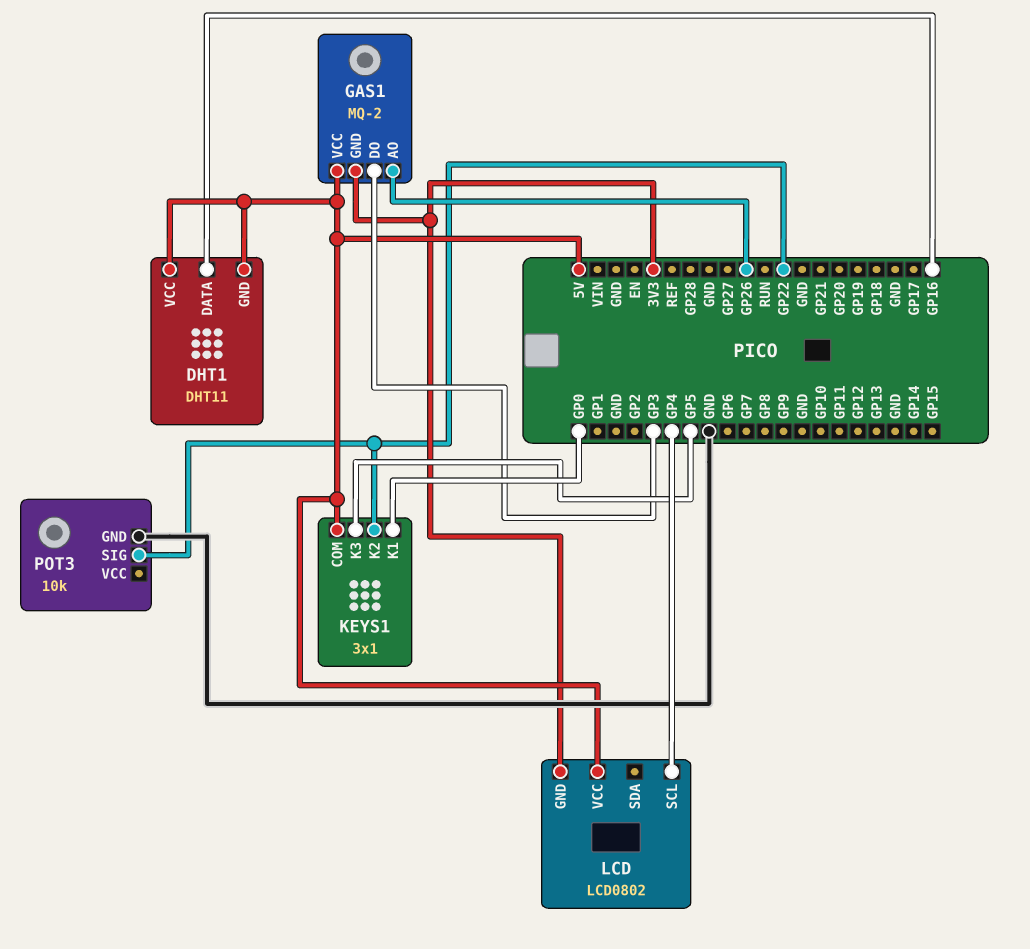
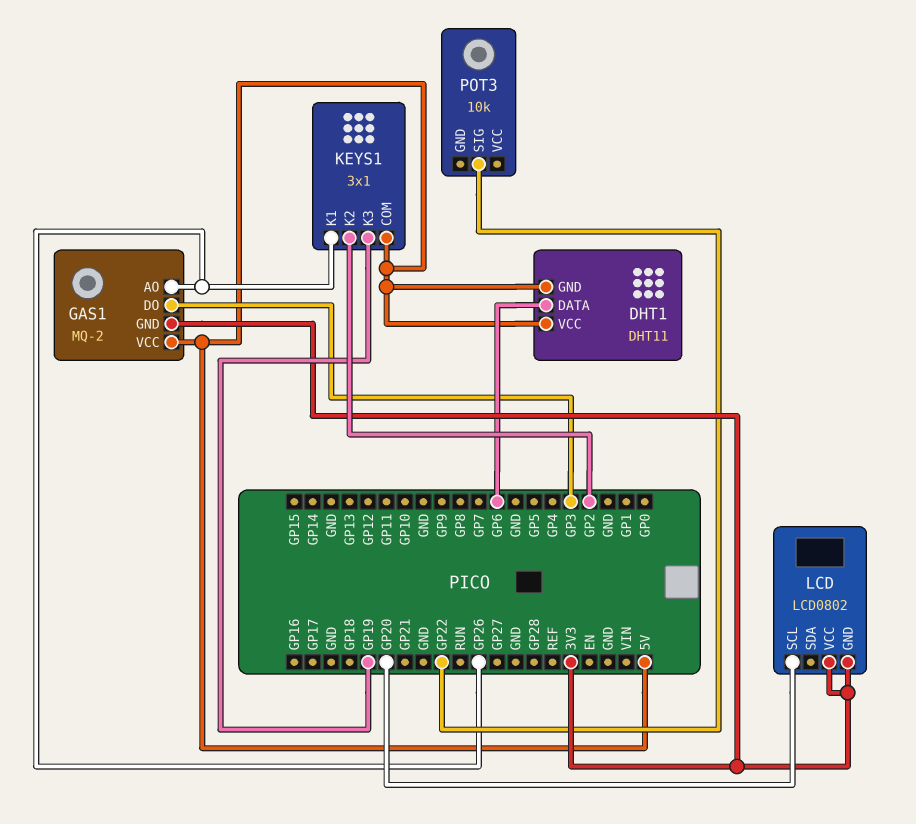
DHT1 pin DATA: GP16 -> GP6
KEYS1 pin K1: GP0 -> GP26
KEYS1 pin K2: GP22 -> GP2
KEYS1 pin K3: GP5 -> GP19
LCD pin SCL: GP4 -> GP20
LCD pin VCC: 5V -> 3V3
POT3 pin GND: GND -> none

